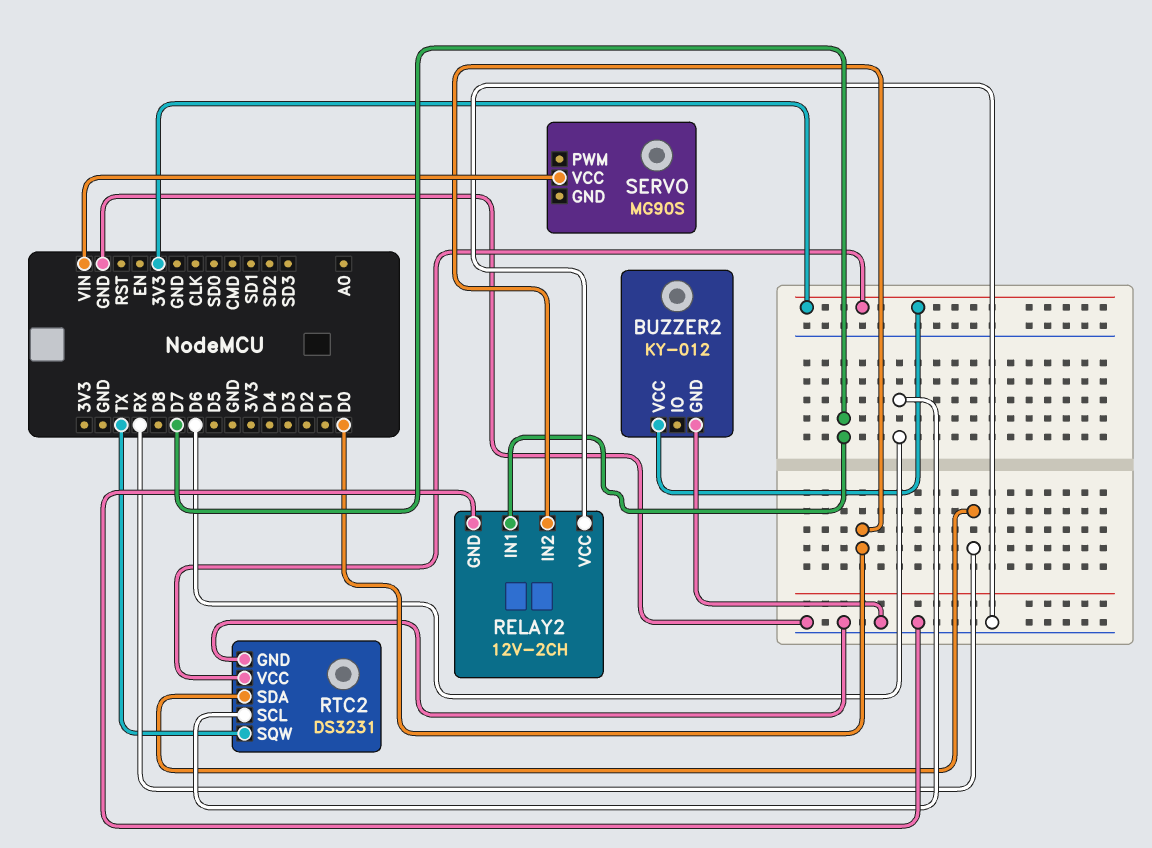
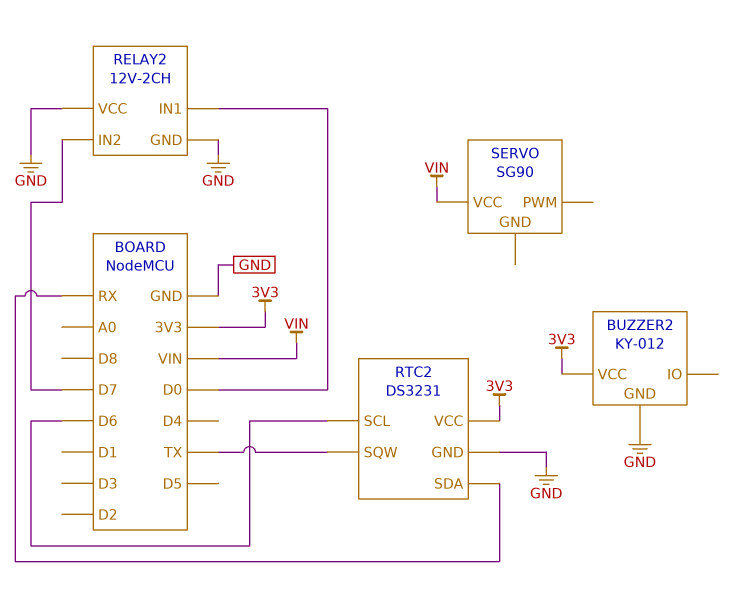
RELAY2 pin IN1: D7 -> D0
RELAY2 pin IN2: D0 -> D7
SERVO: MG90S -> SG90

